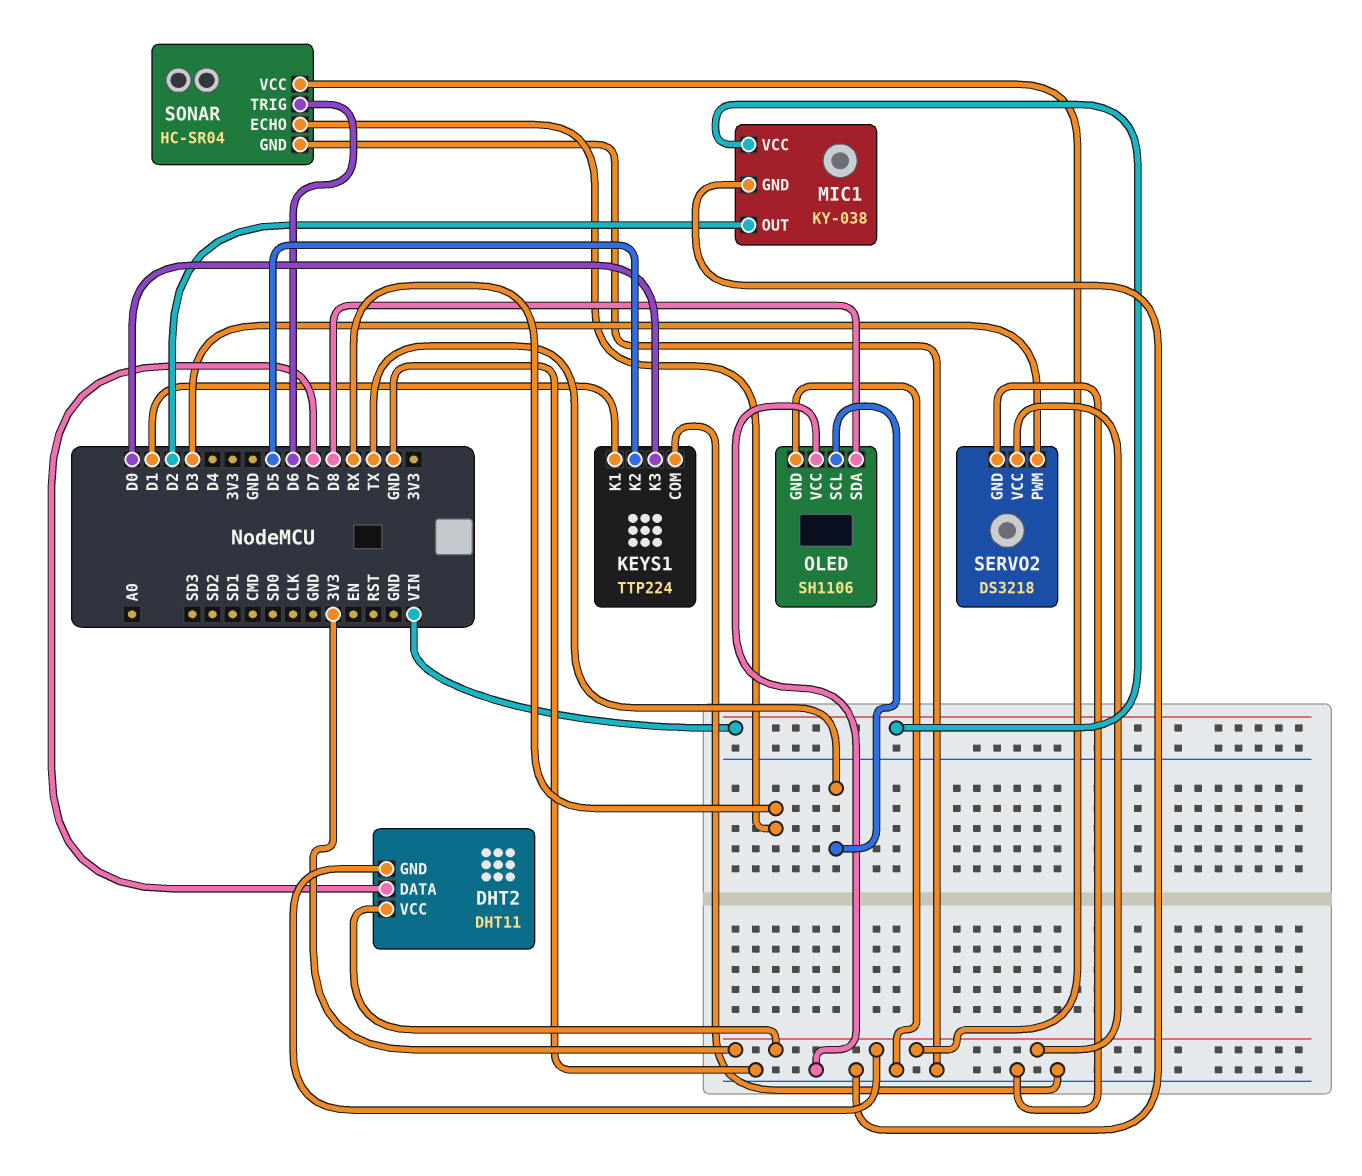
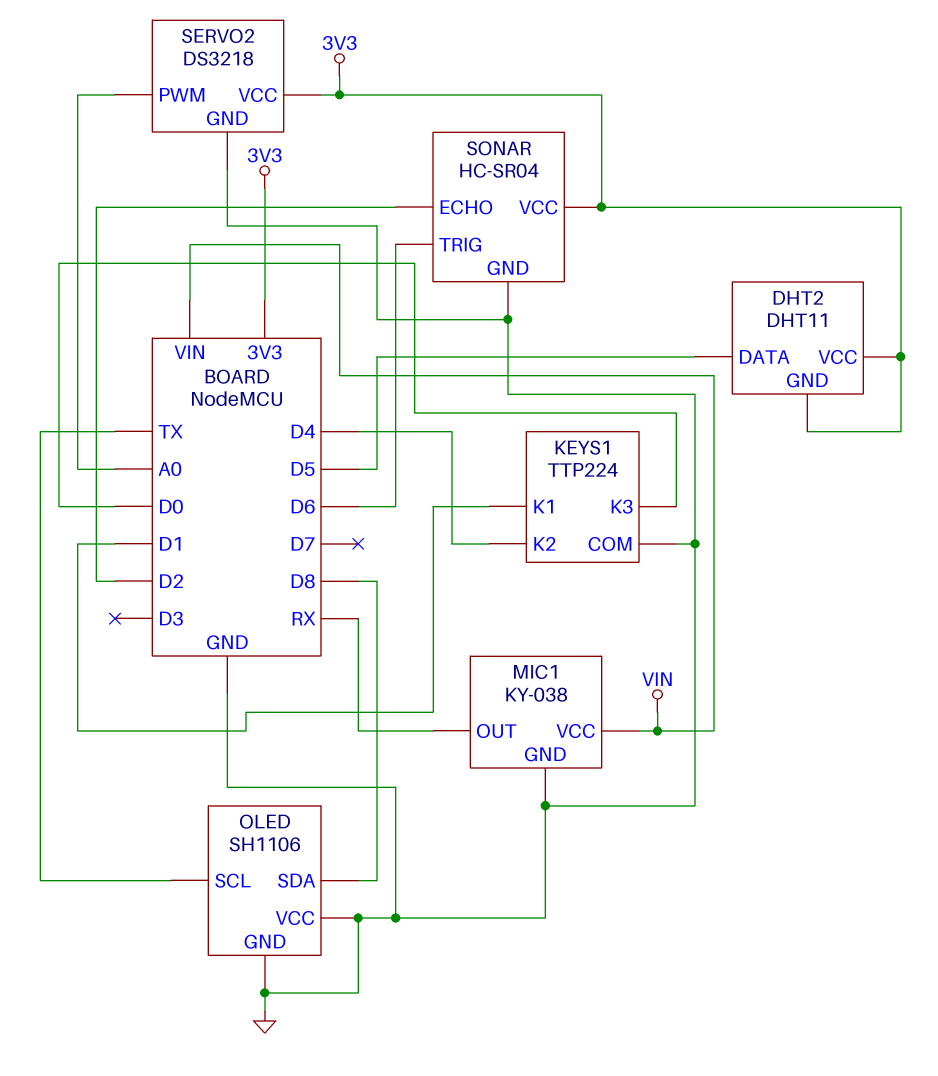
DHT2 pin DATA: D7 -> D5
KEYS1 pin K2: D5 -> D4
MIC1 pin OUT: D2 -> RX
SERVO2 pin PWM: D3 -> A0
SONAR pin ECHO: RX -> D2

